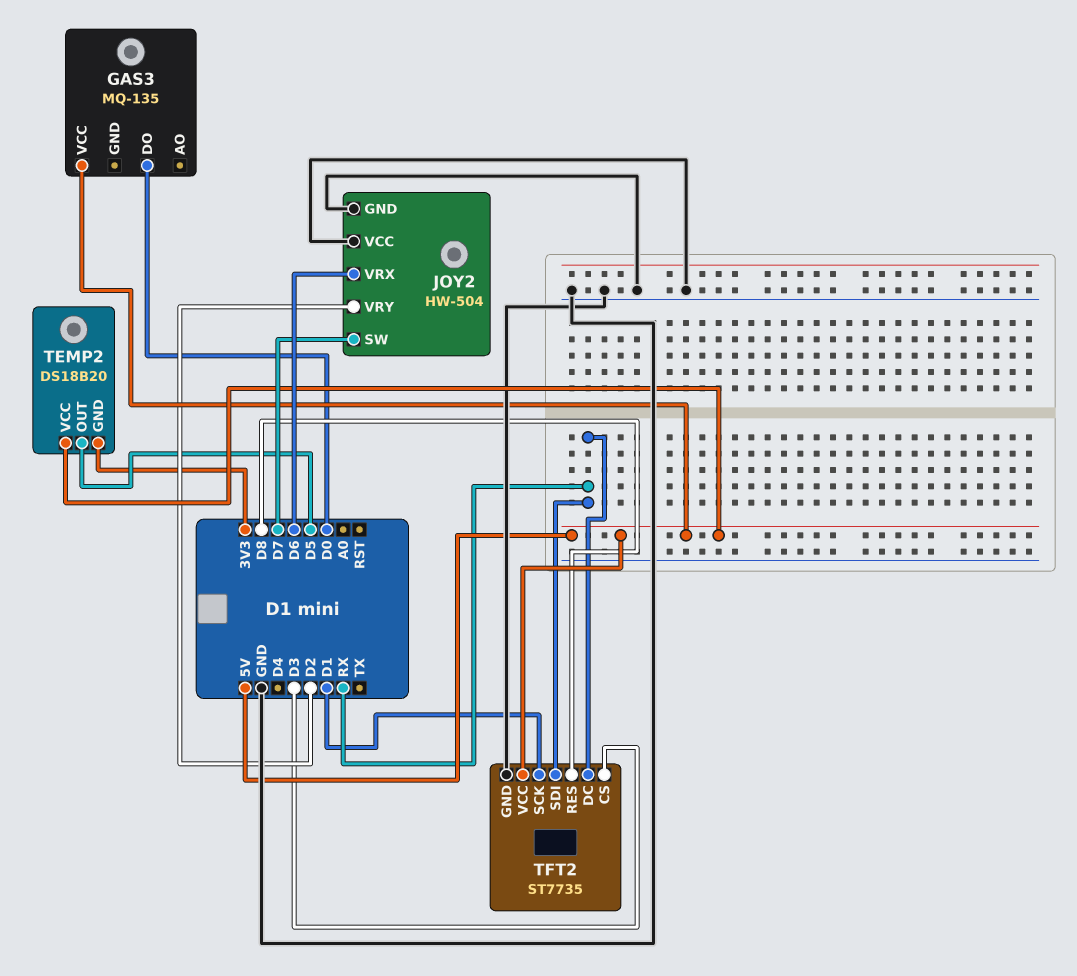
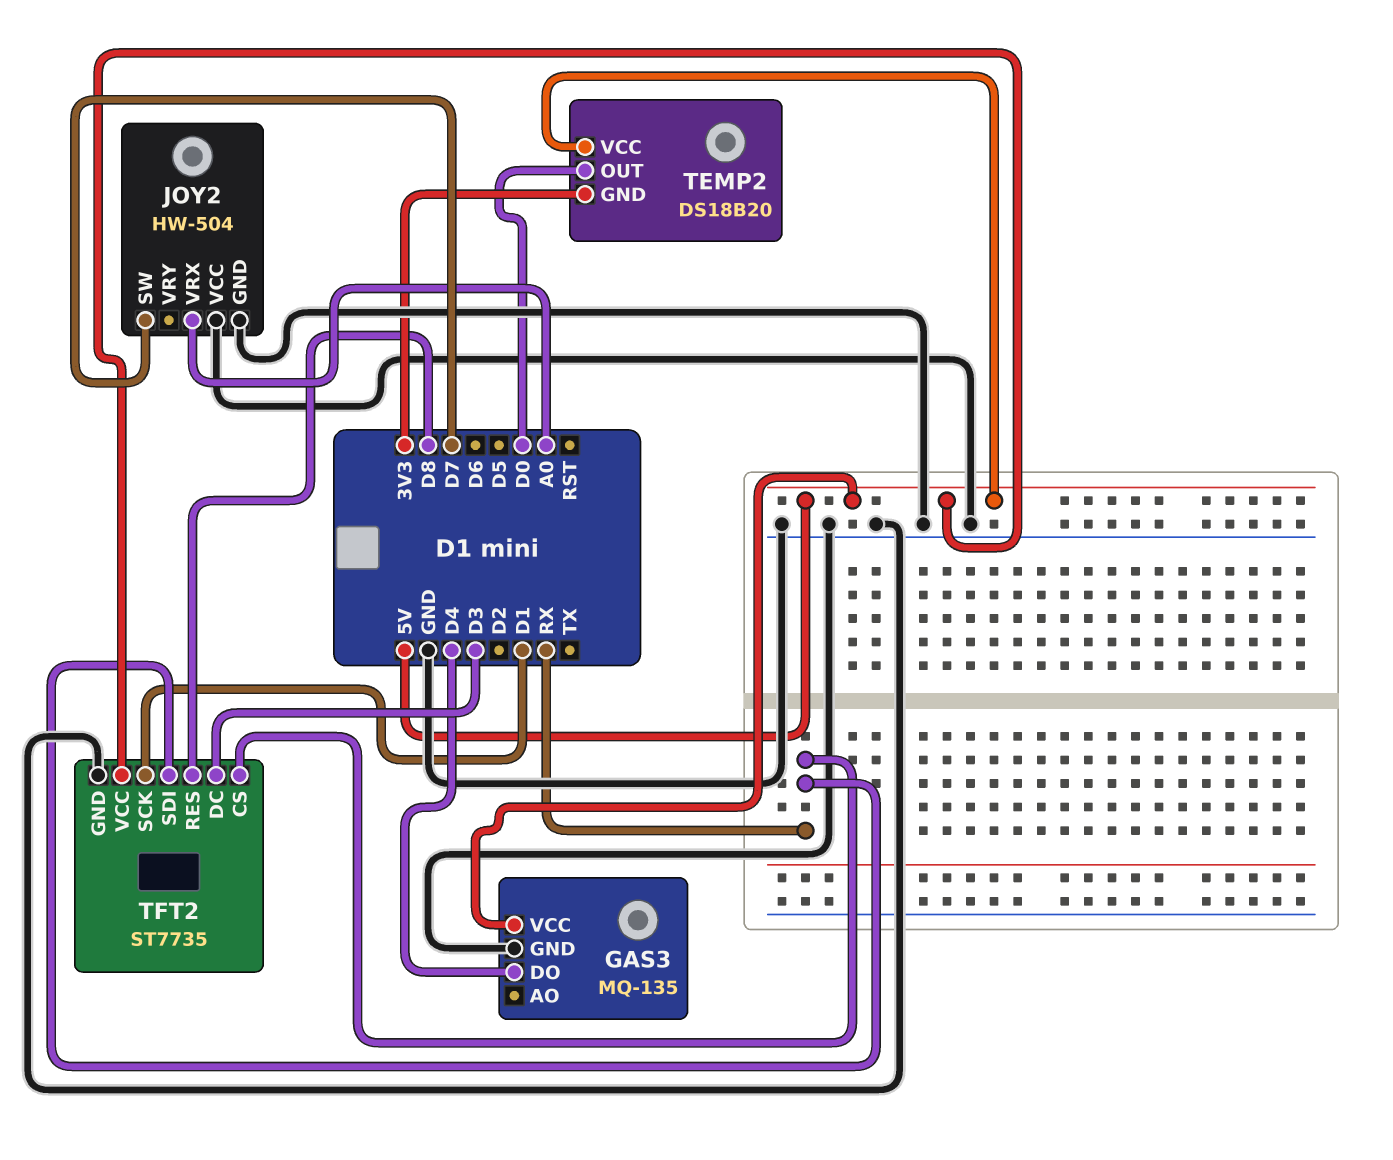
GAS3 pin DO: D0 -> D4
GAS3 pin GND: none -> GND
JOY2 pin VRX: D6 -> A0
JOY2 pin VRY: D2 -> none
TEMP2 pin OUT: D5 -> D0
TFT2 pin CS: D3 -> RX
TFT2 pin DC: RX -> D3

